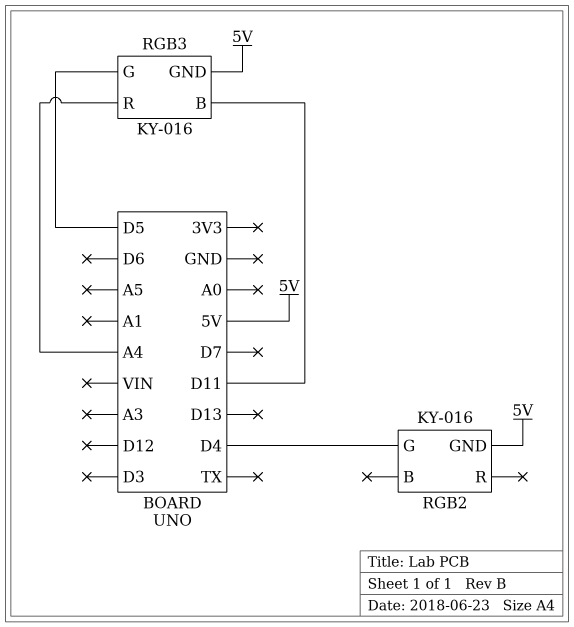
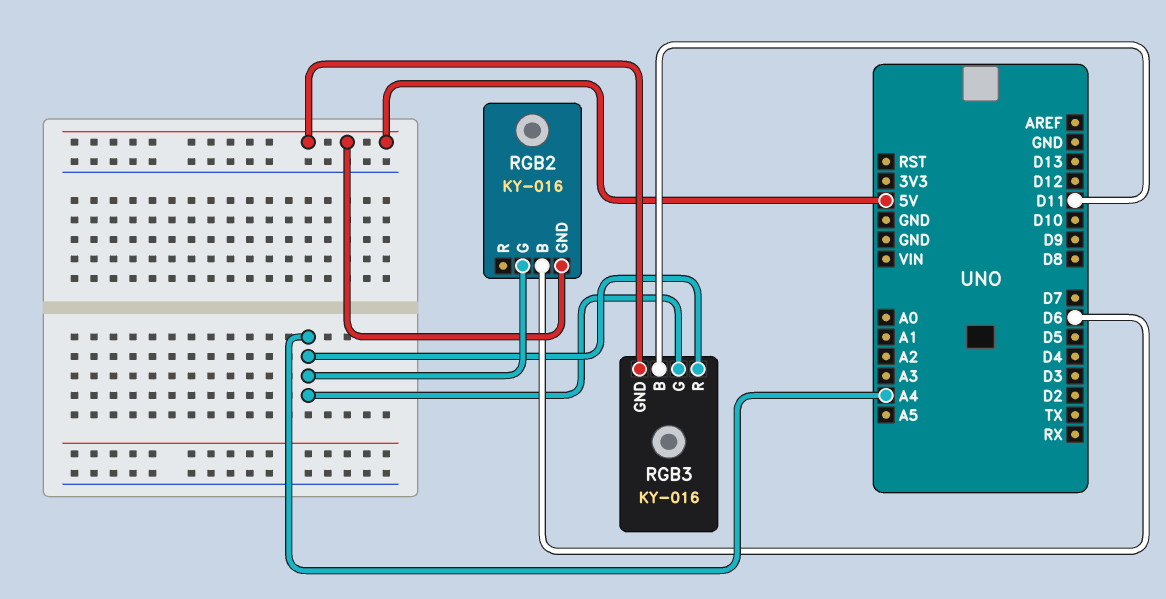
RGB2 pin B: none -> D6
RGB2 pin G: D4 -> A4
RGB3 pin G: D5 -> A4

